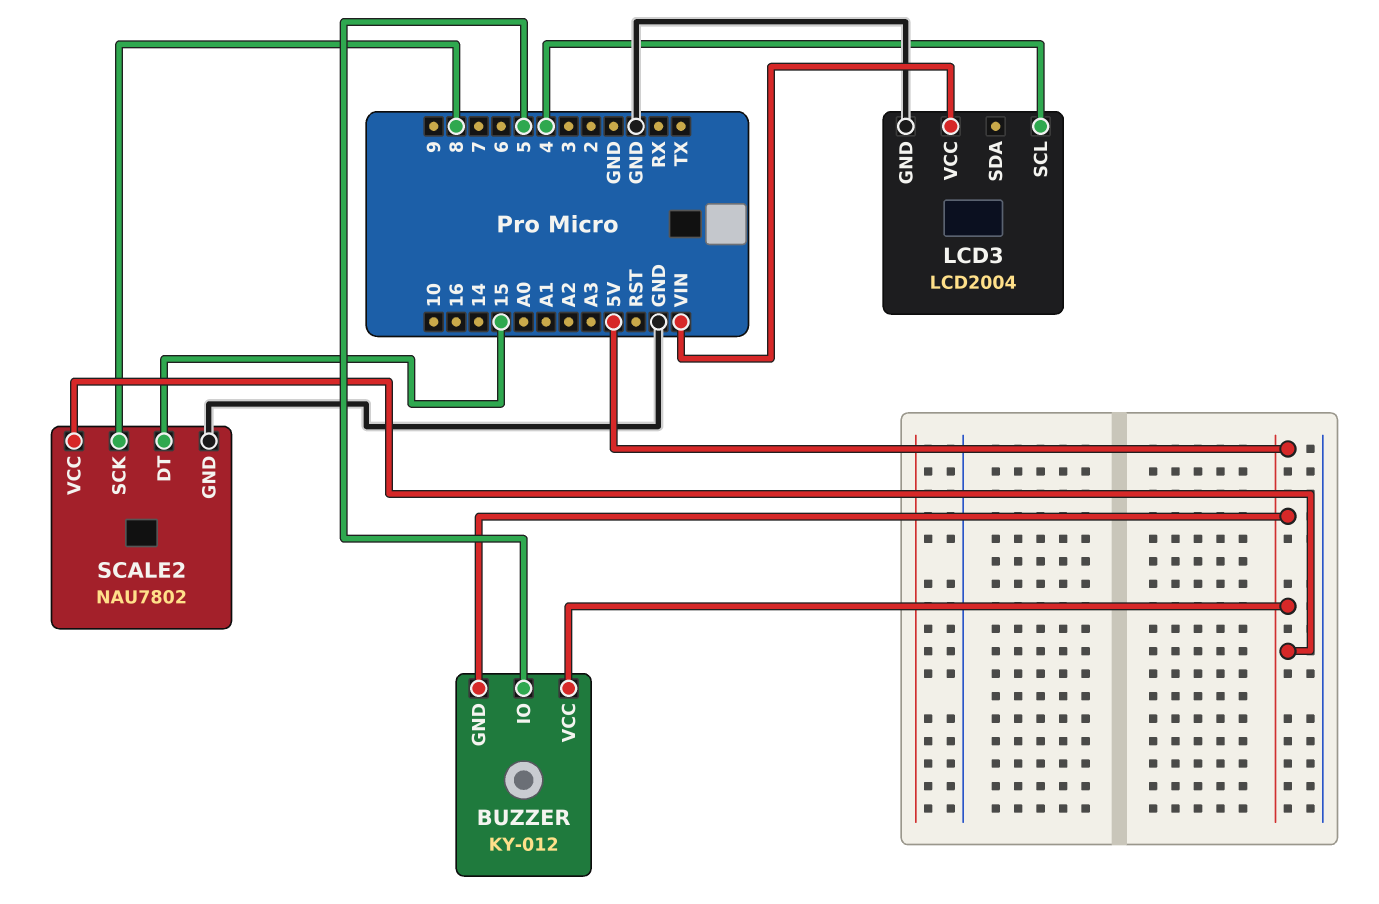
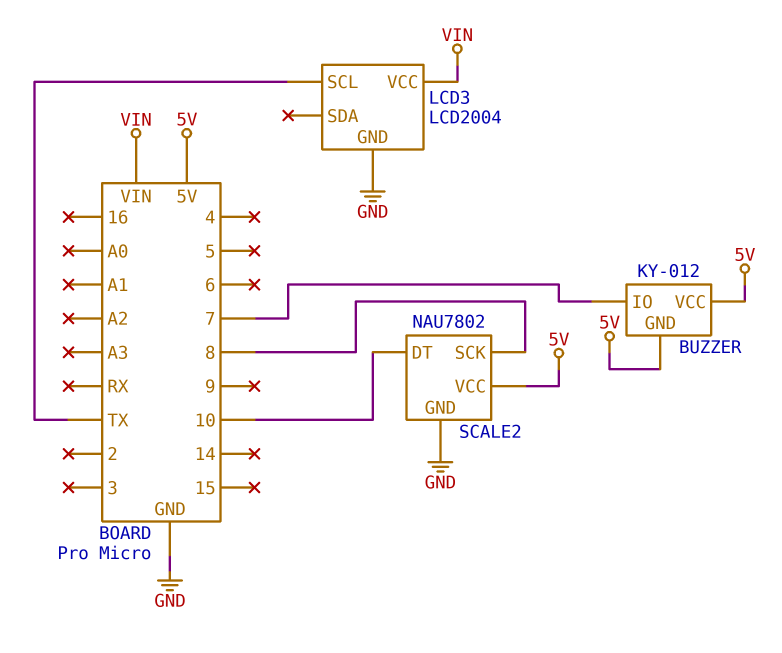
BUZZER pin IO: 5 -> 7
LCD3 pin SCL: 4 -> TX
SCALE2 pin DT: 15 -> 10

